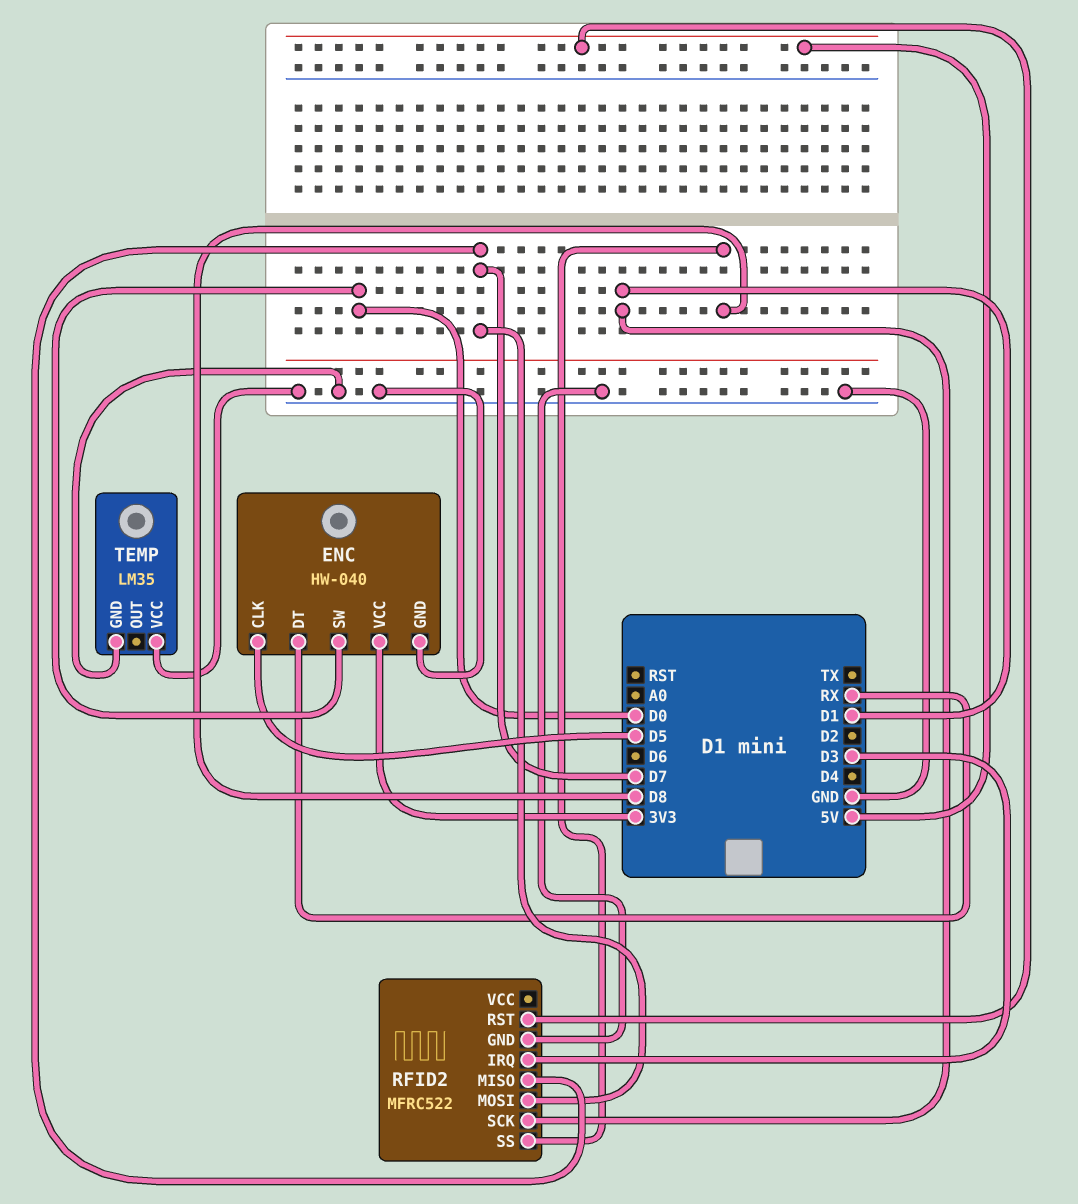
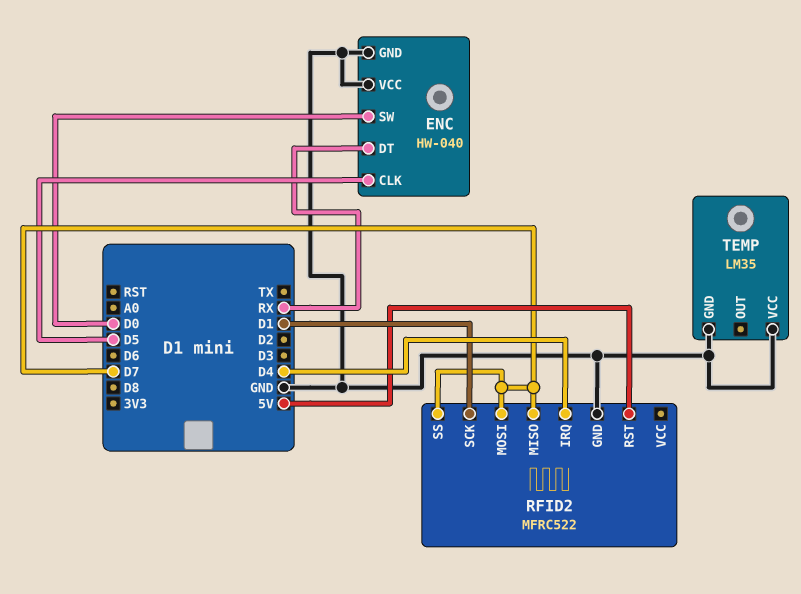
ENC pin VCC: 3V3 -> GND
RFID2 pin IRQ: D3 -> D4
RFID2 pin SS: D8 -> D7

